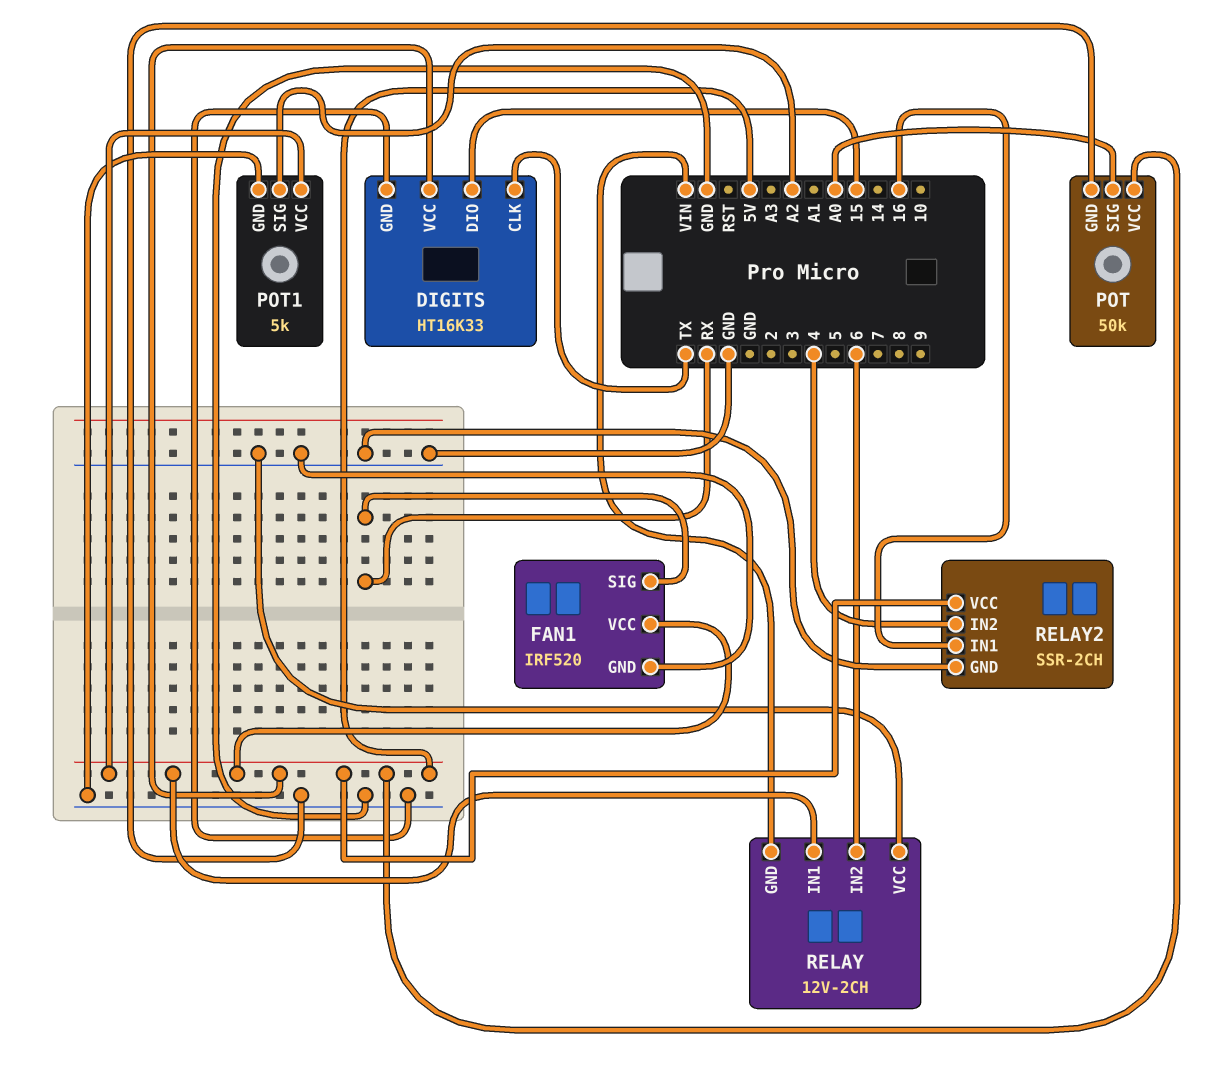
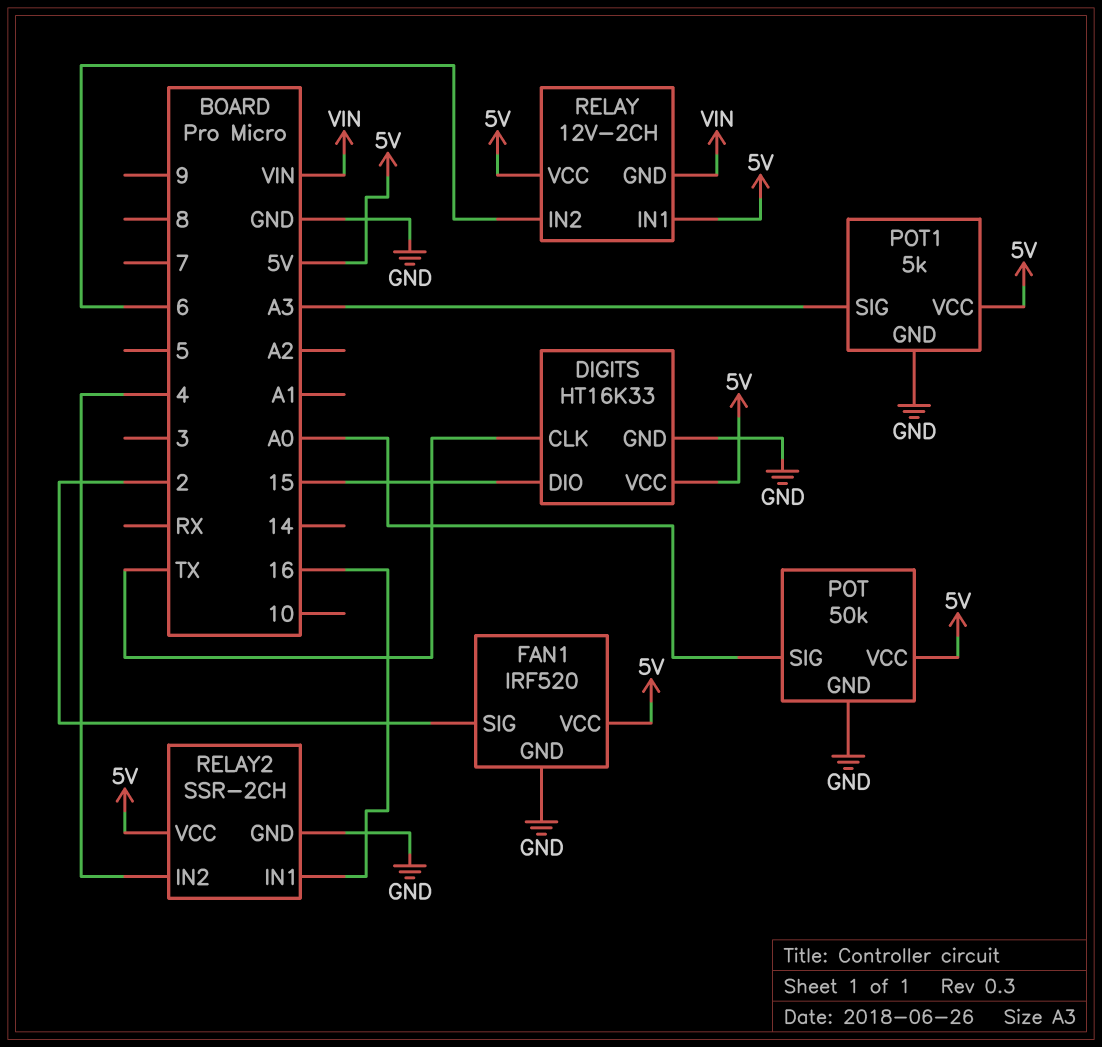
FAN1 pin SIG: RX -> 2
POT1 pin SIG: A2 -> A3
RELAY pin VCC: GND -> 5V

